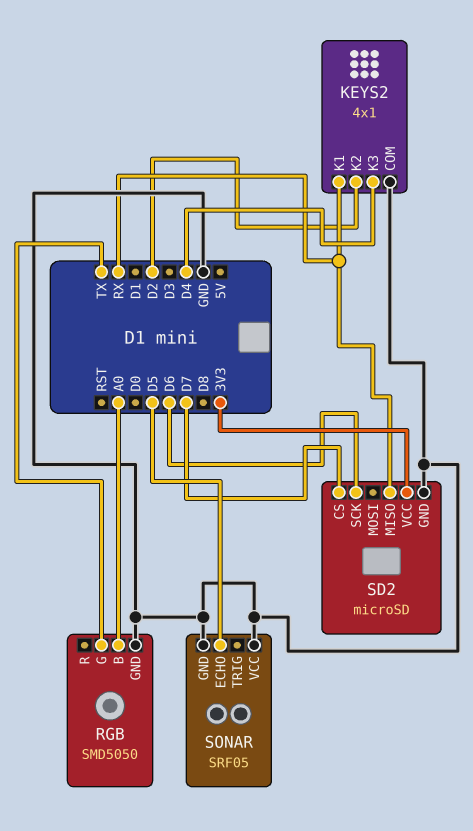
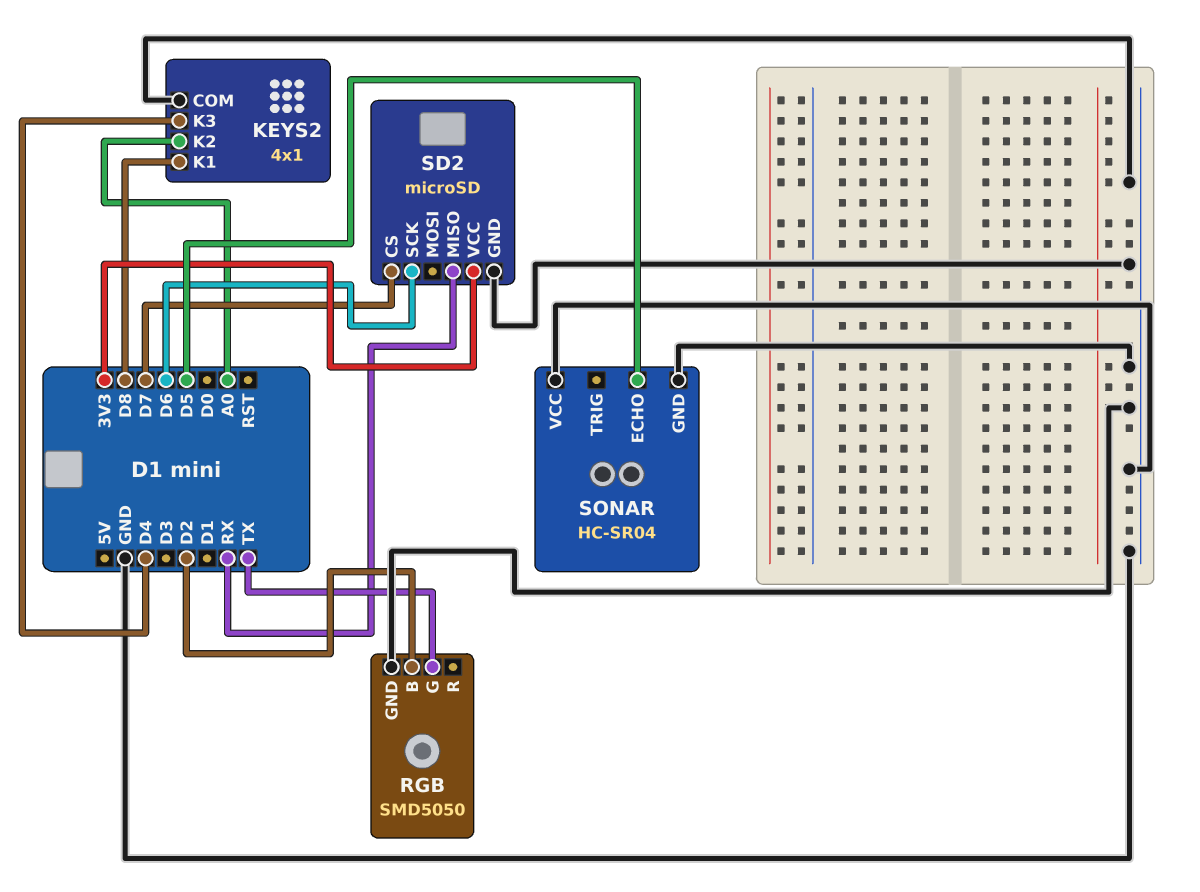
KEYS2 pin K1: RX -> D8
KEYS2 pin K2: D2 -> A0
RGB pin B: A0 -> D2
SONAR: SRF05 -> HC-SR04

